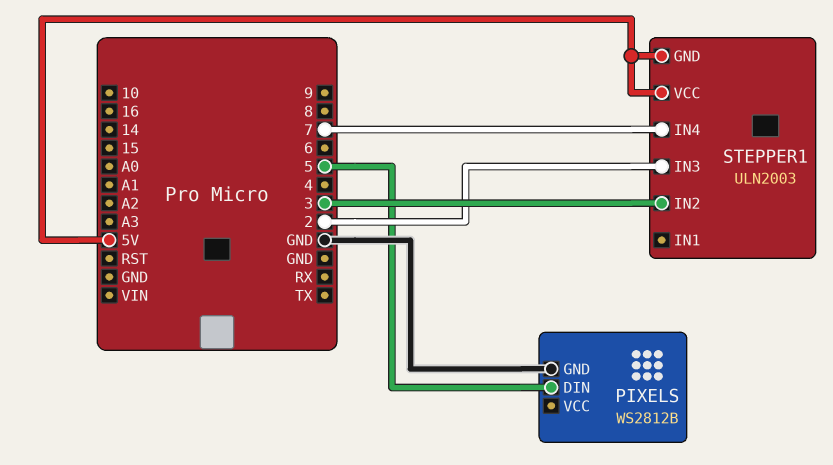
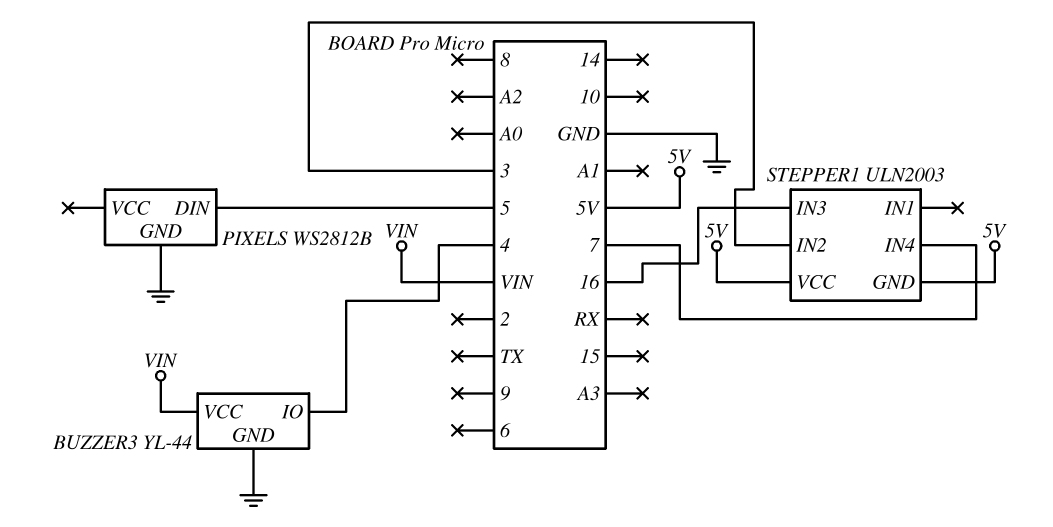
BUZZER3: none -> YL-44
BUZZER3 pin GND: none -> GND
BUZZER3 pin IO: none -> 4
BUZZER3 pin VCC: none -> VIN
STEPPER1 pin IN3: 2 -> 16

